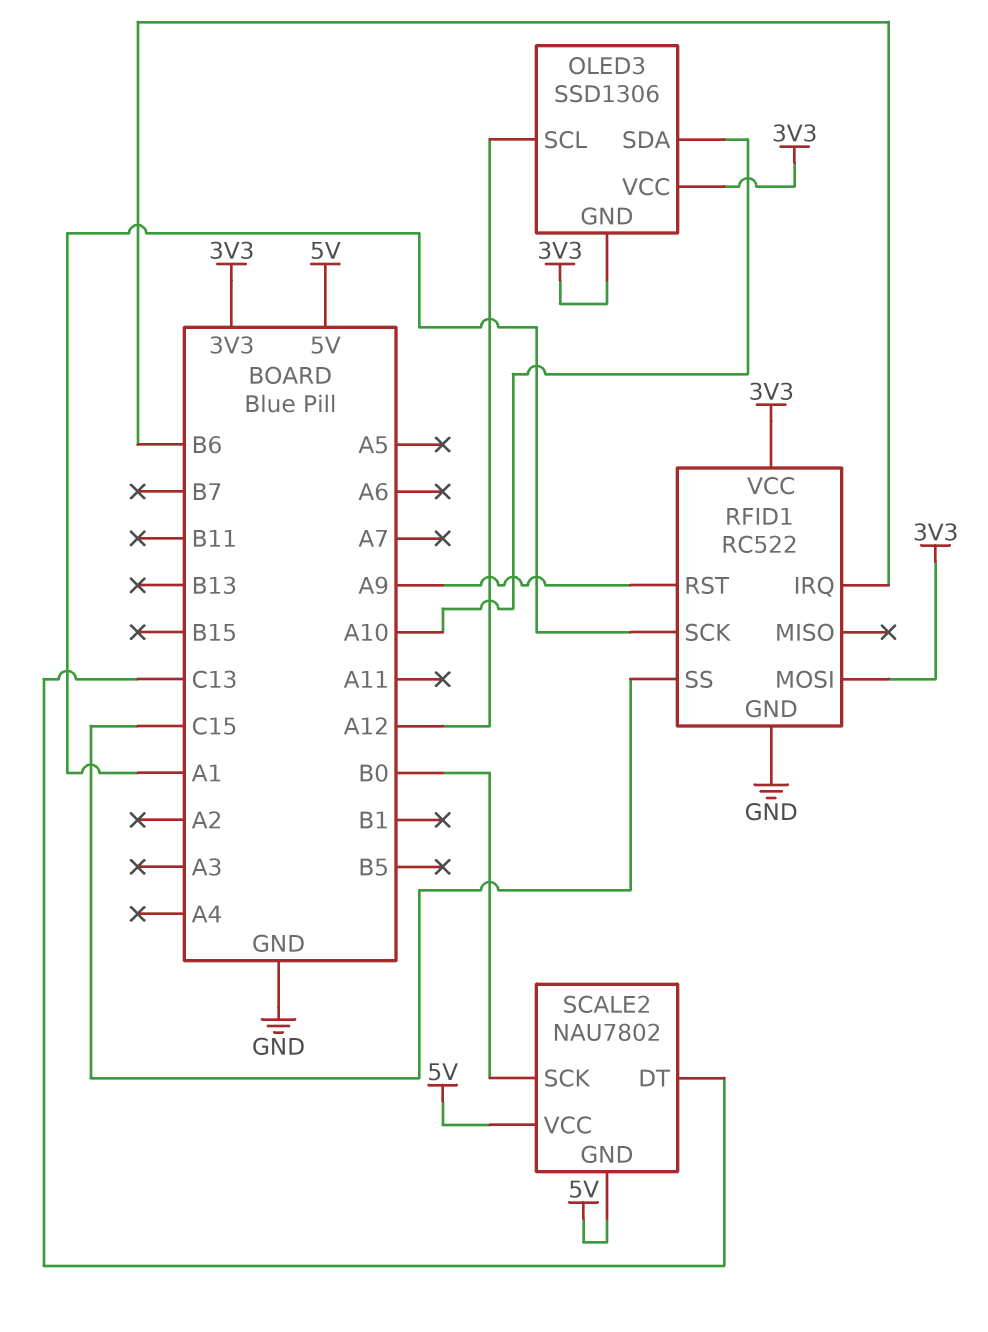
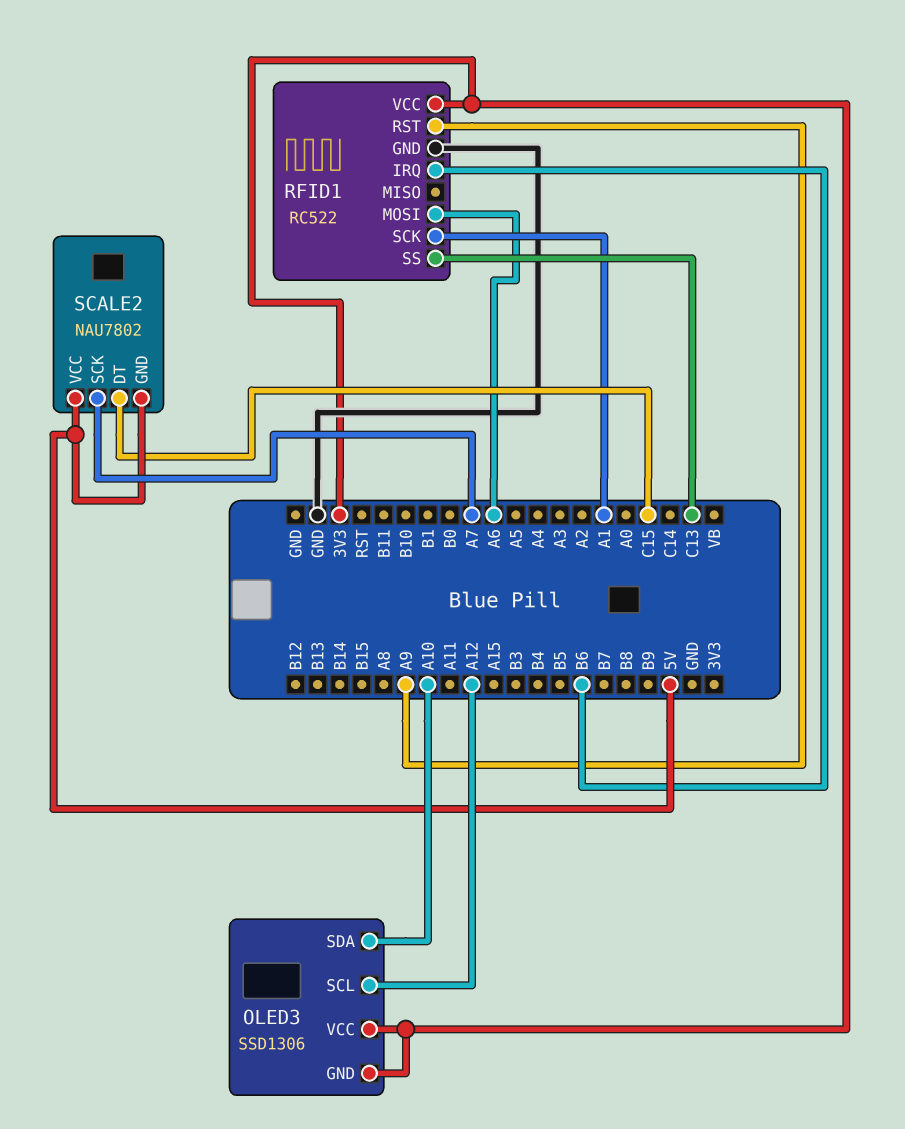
RFID1 pin MOSI: 3V3 -> A6
RFID1 pin SS: C15 -> C13
SCALE2 pin DT: C13 -> C15
SCALE2 pin SCK: B0 -> A7

